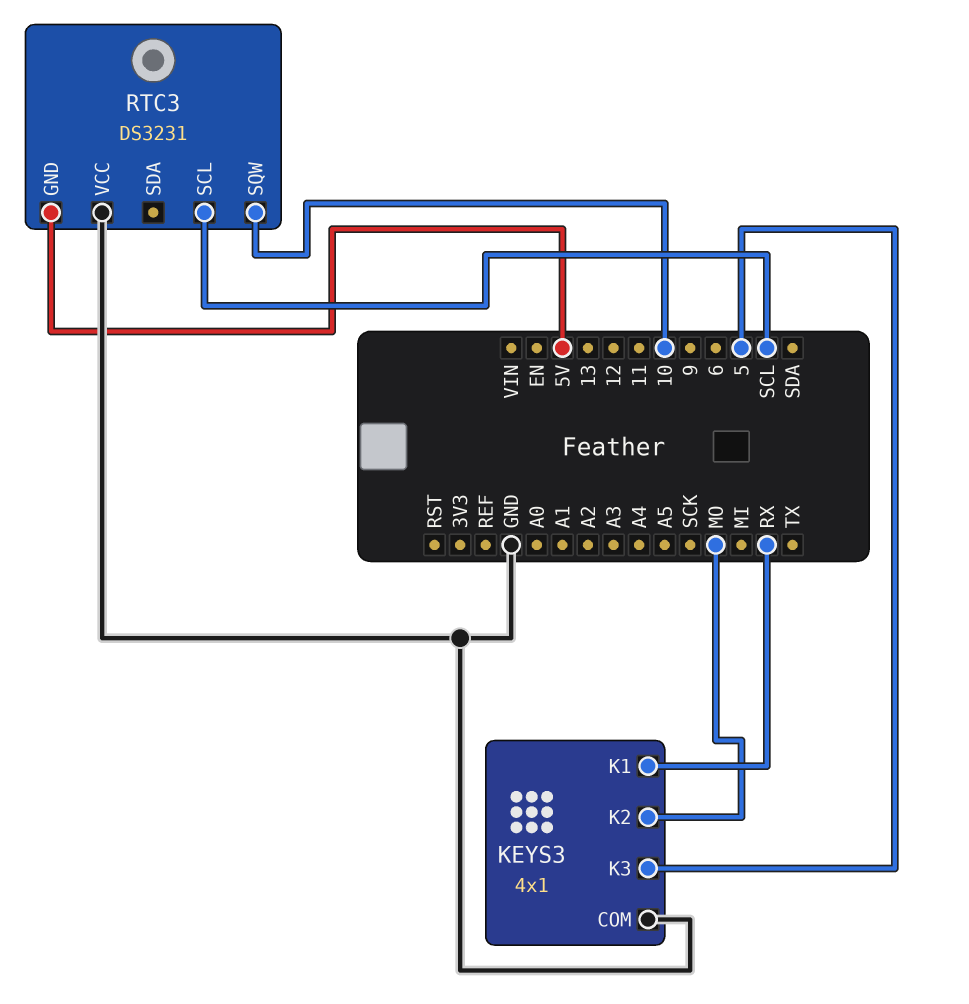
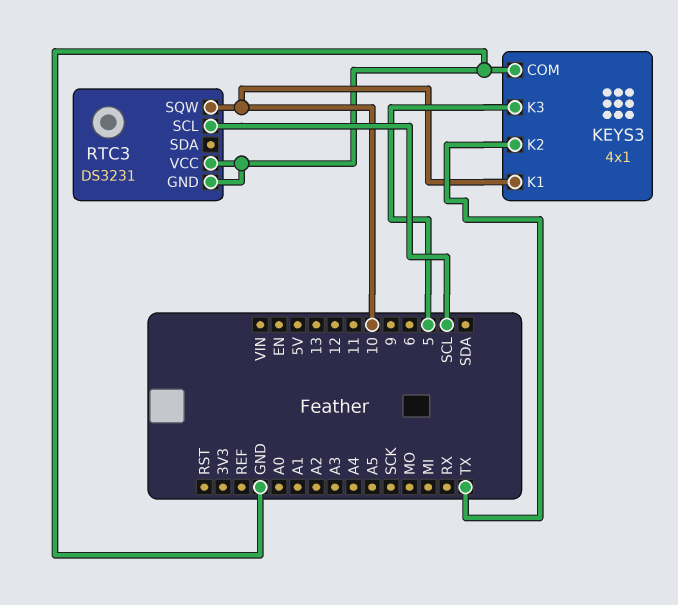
KEYS3 pin K1: RX -> 10
KEYS3 pin K2: MO -> TX
RTC3 pin GND: 5V -> GND

